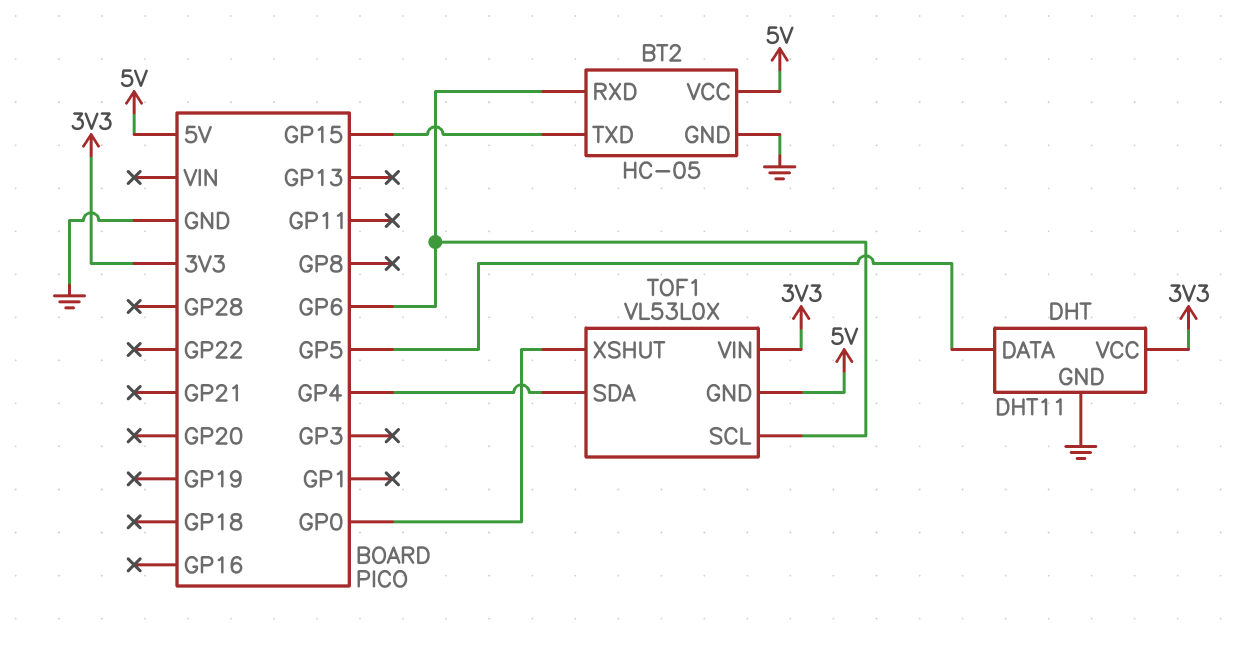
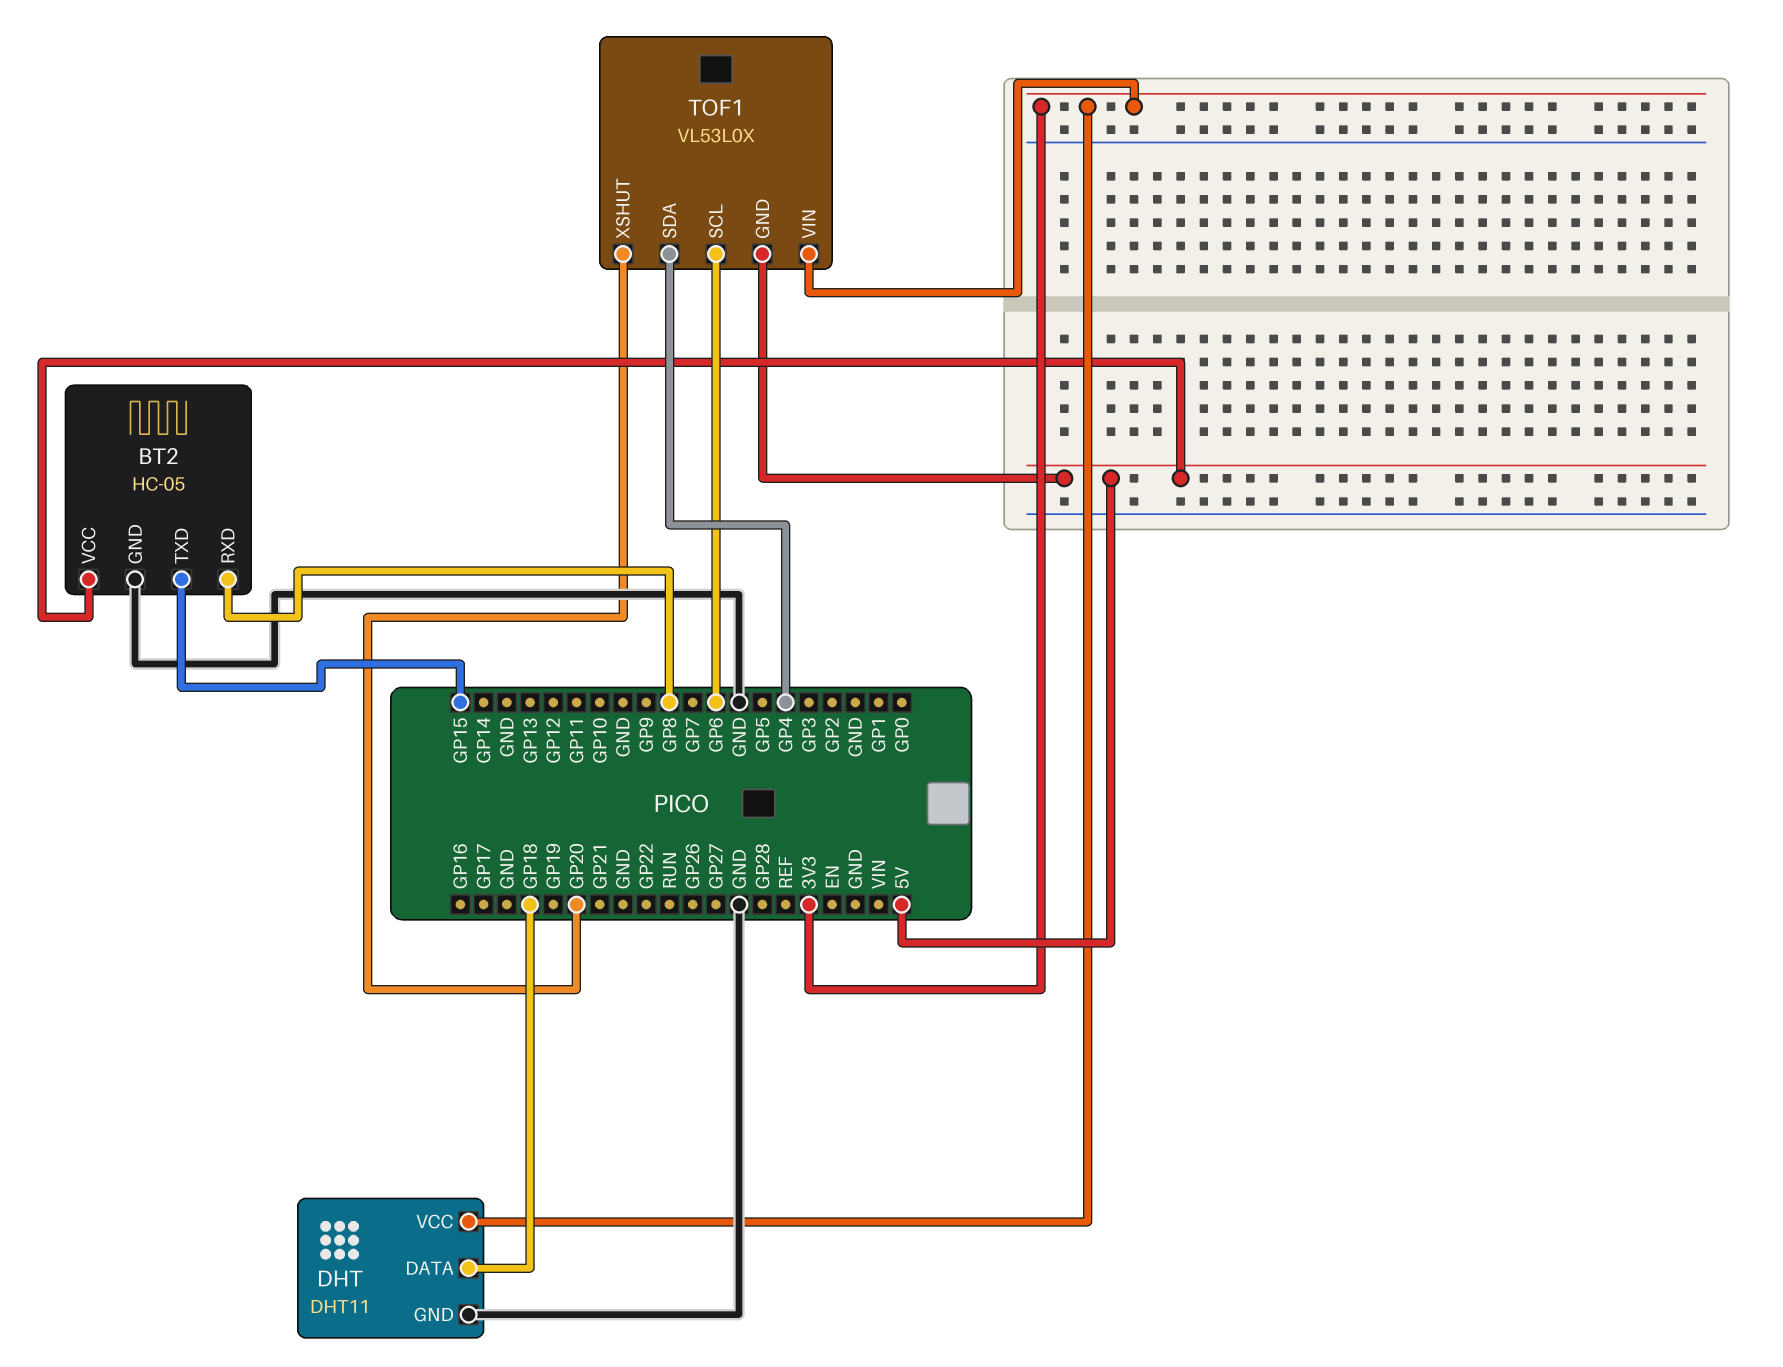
BT2 pin RXD: GP6 -> GP8
DHT pin DATA: GP5 -> GP18
TOF1 pin XSHUT: GP0 -> GP20

